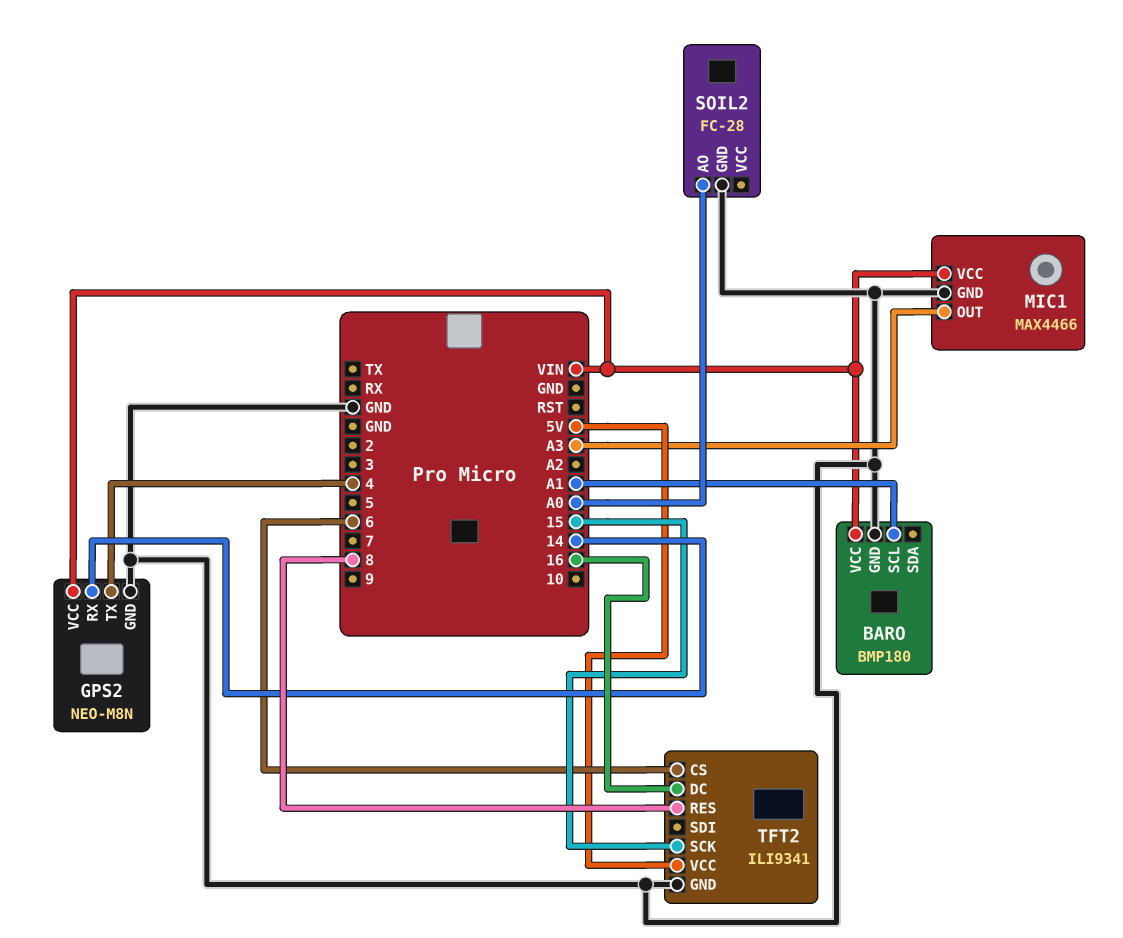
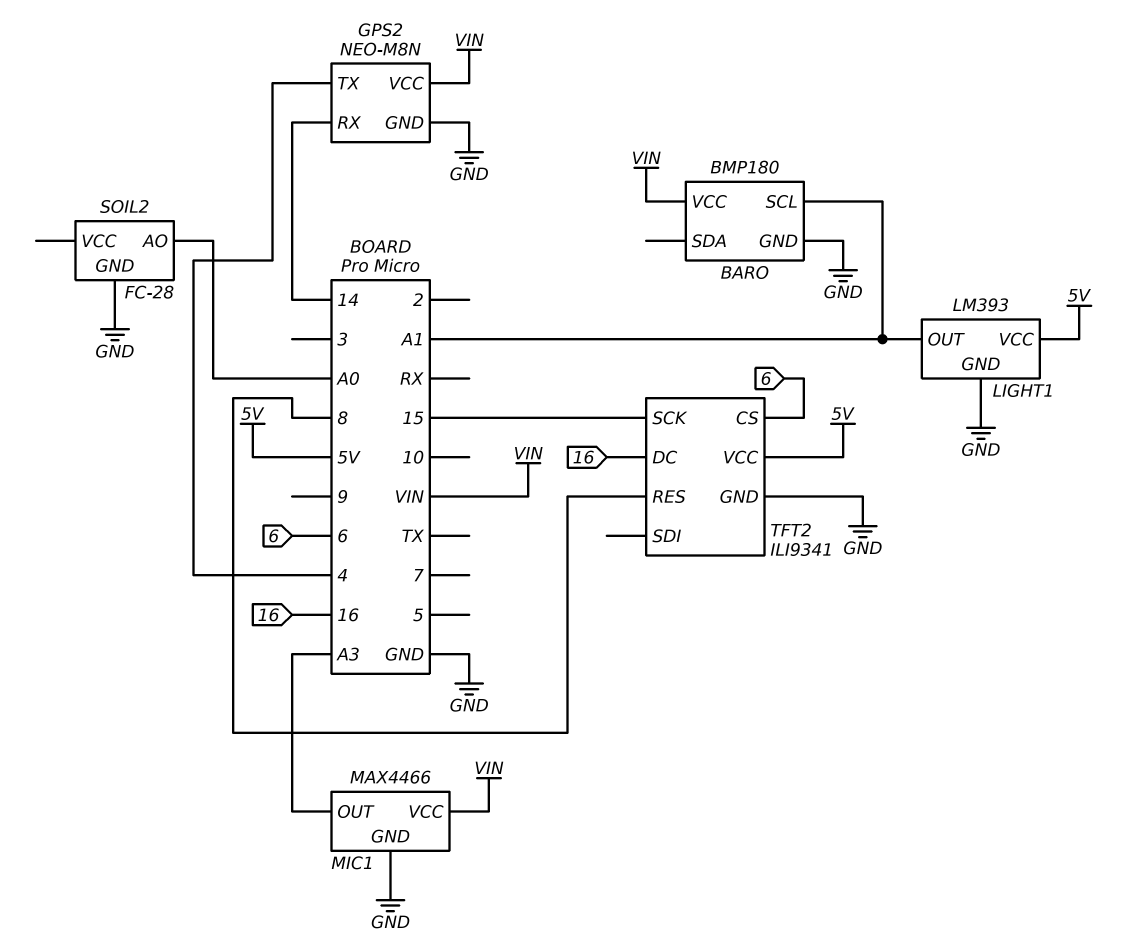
LIGHT1: none -> LM393
LIGHT1 pin GND: none -> GND
LIGHT1 pin OUT: none -> A1
LIGHT1 pin VCC: none -> 5V

